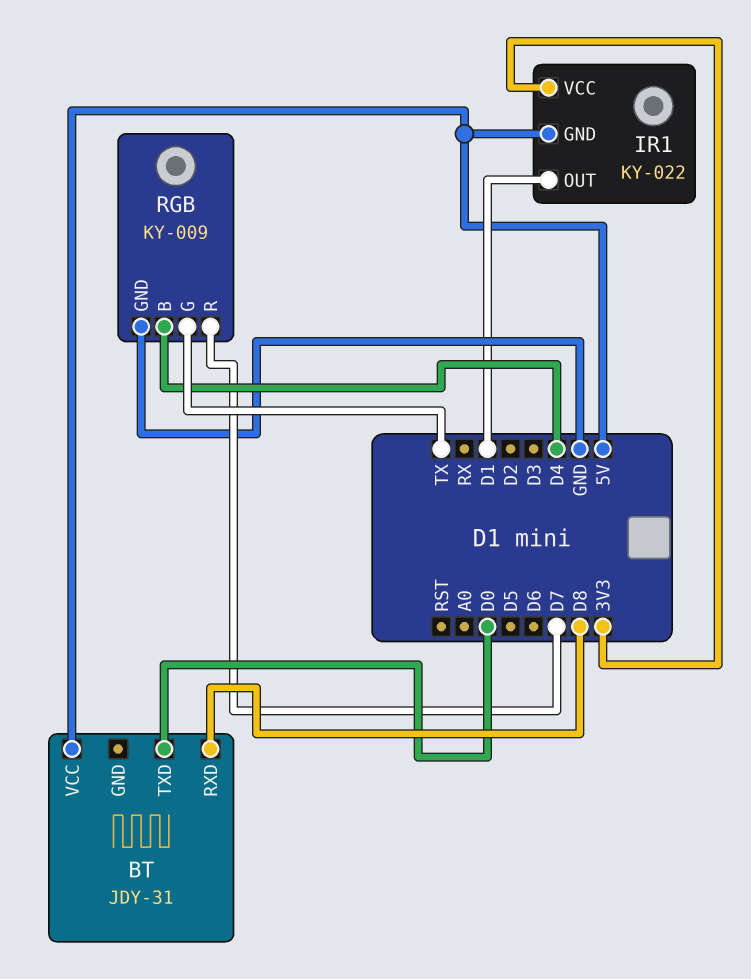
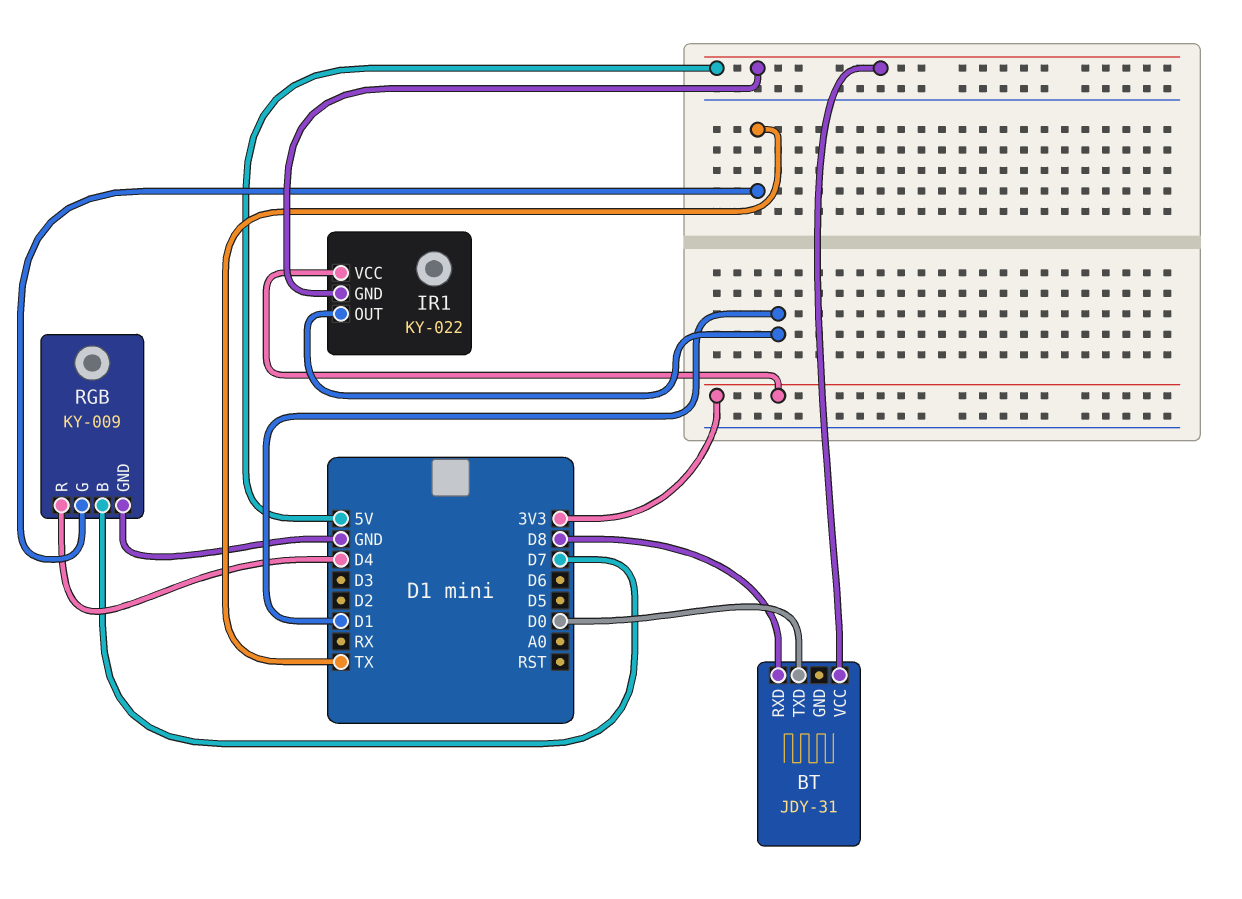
RGB pin B: D4 -> D7
RGB pin R: D7 -> D4

